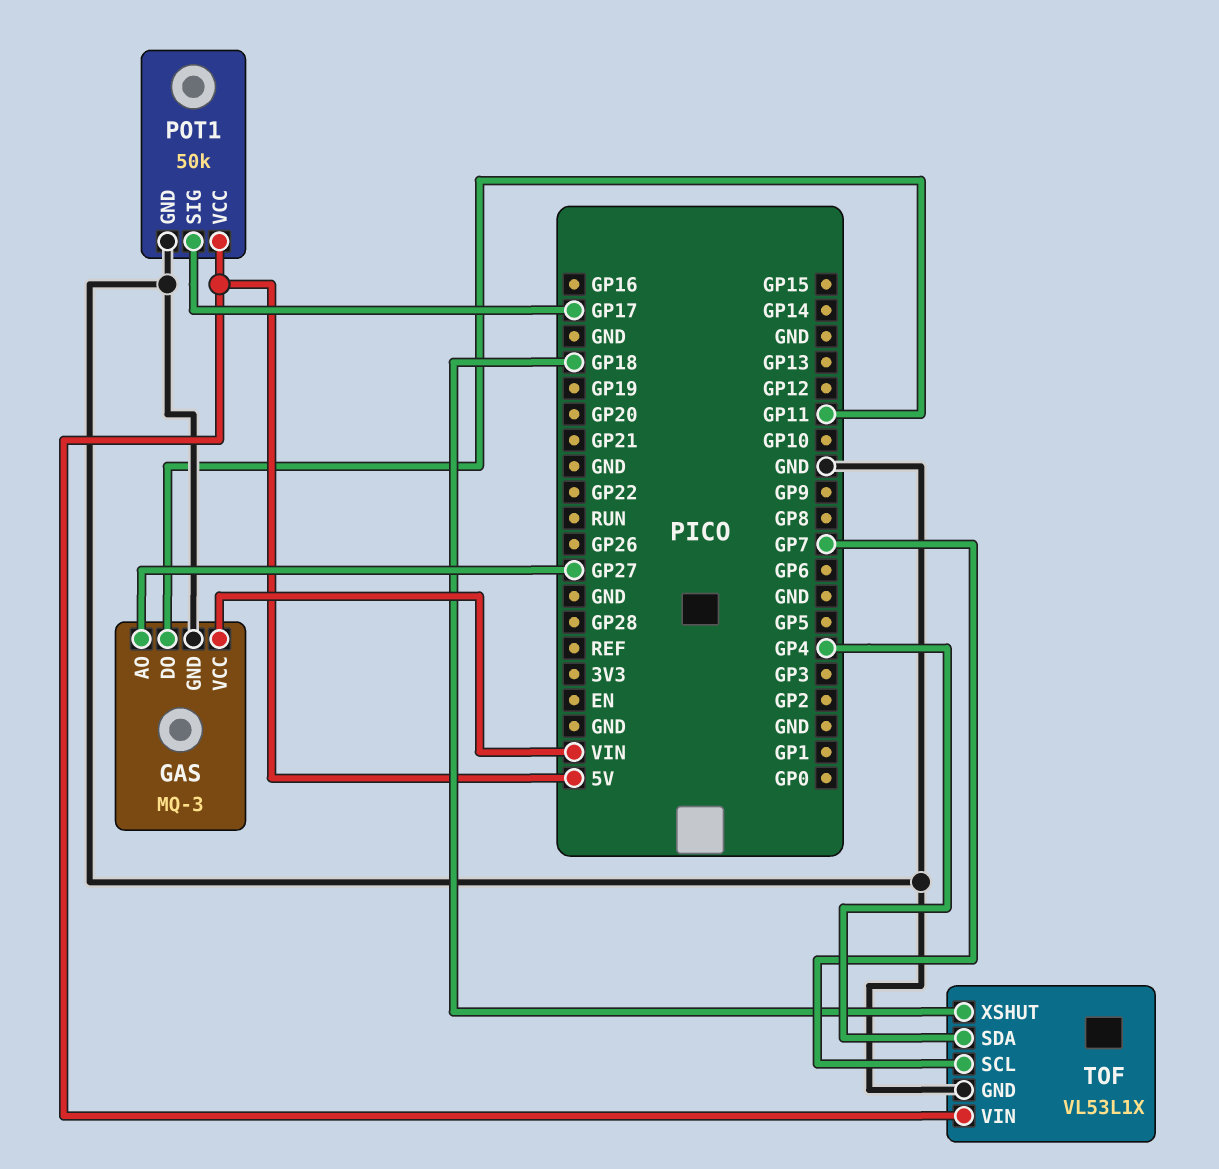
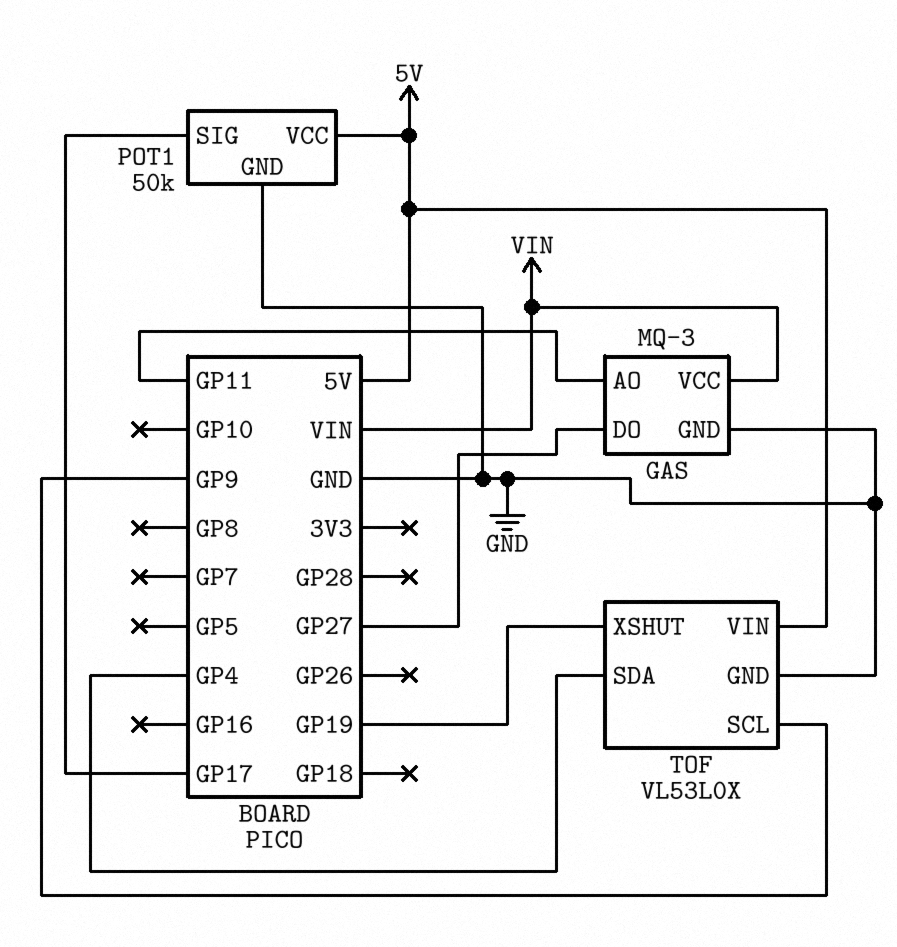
GAS pin AO: GP27 -> GP11
GAS pin DO: GP11 -> GP27
TOF: VL53L1X -> VL53L0X
TOF pin SCL: GP7 -> GP9
TOF pin XSHUT: GP18 -> GP19

